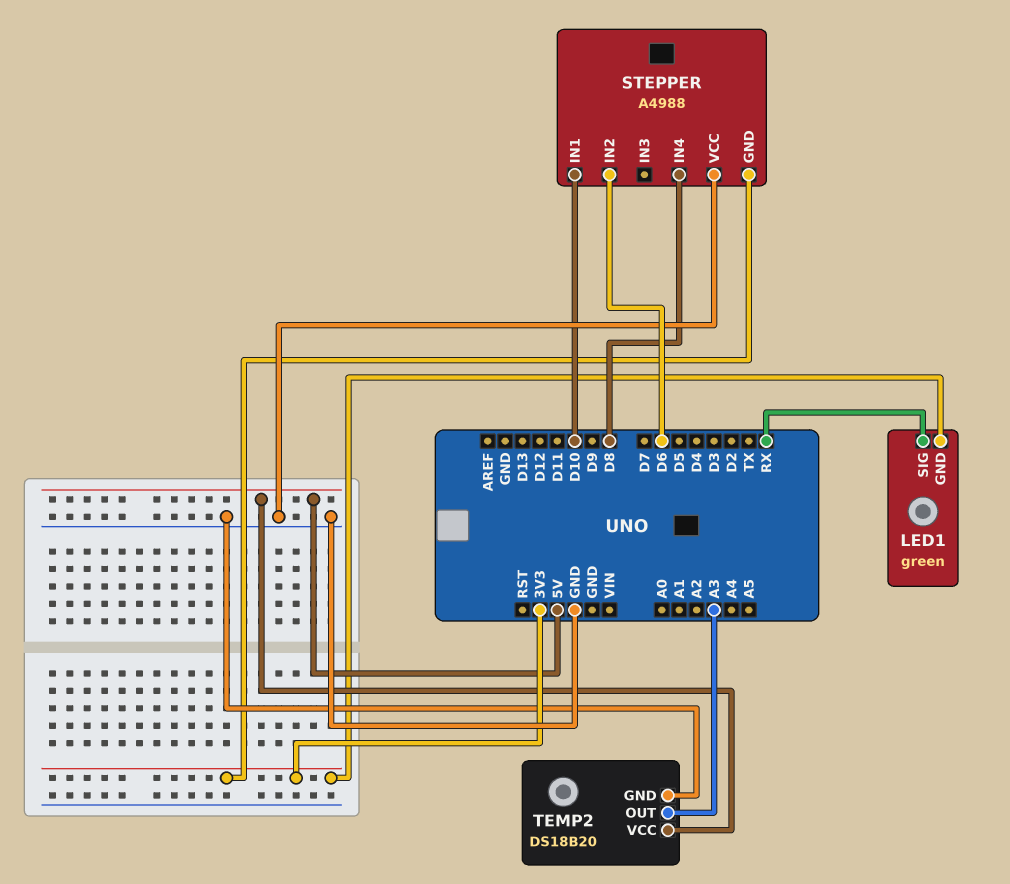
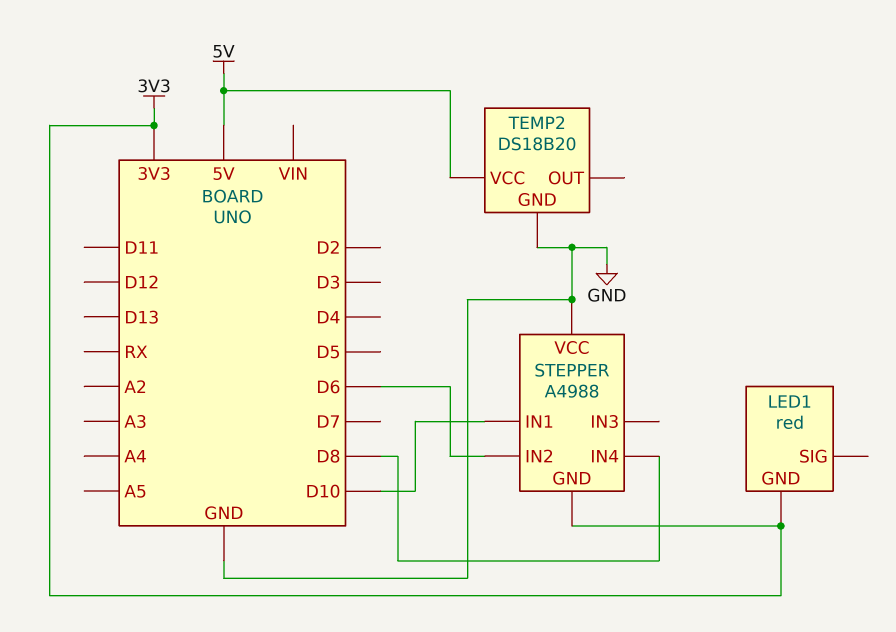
LED1: green -> red
LED1 pin SIG: RX -> none
TEMP2 pin OUT: A3 -> none

